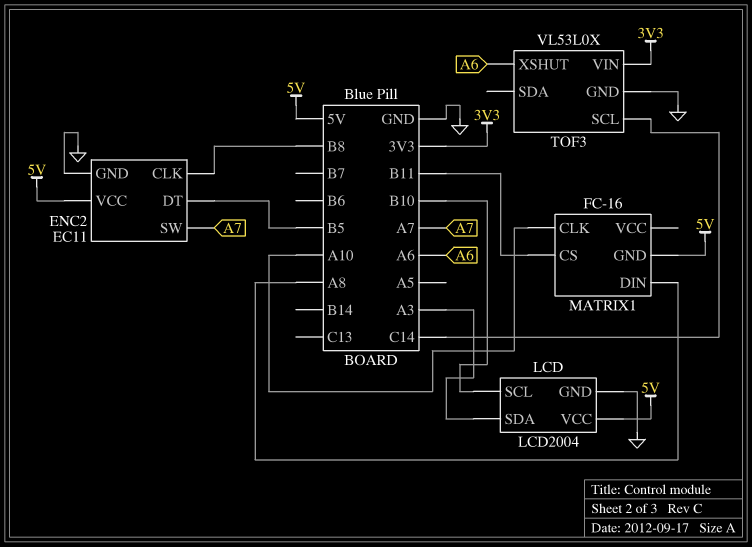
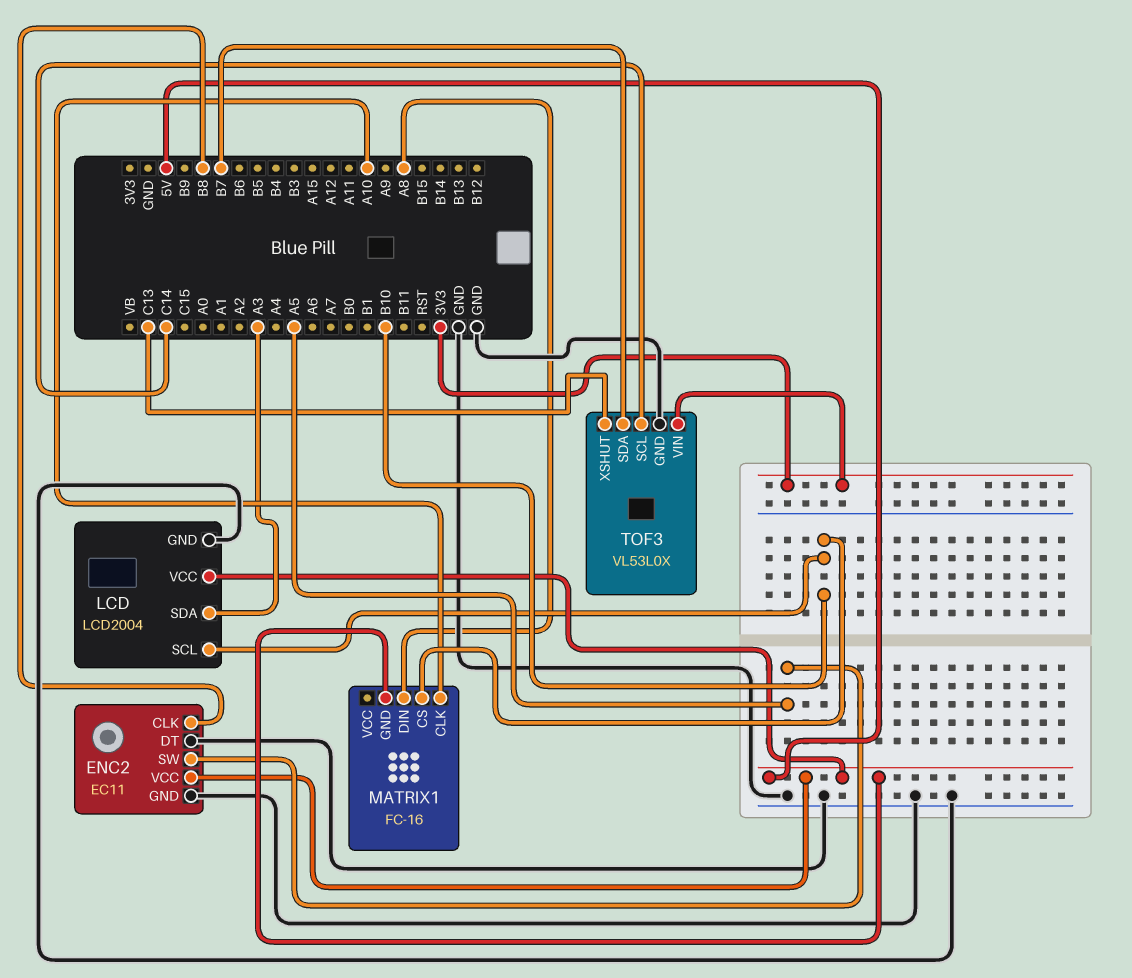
ENC2 pin DT: B5 -> GND
ENC2 pin SW: A7 -> A5
MATRIX1 pin CS: B11 -> B10
TOF3 pin SDA: none -> B7
TOF3 pin XSHUT: A6 -> C13

